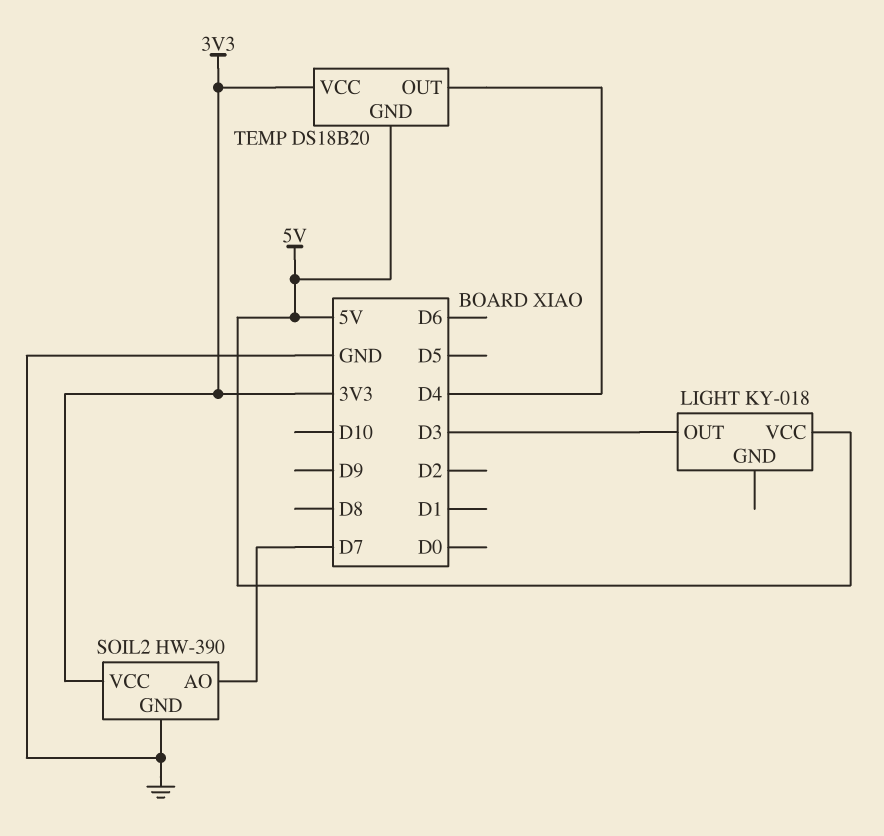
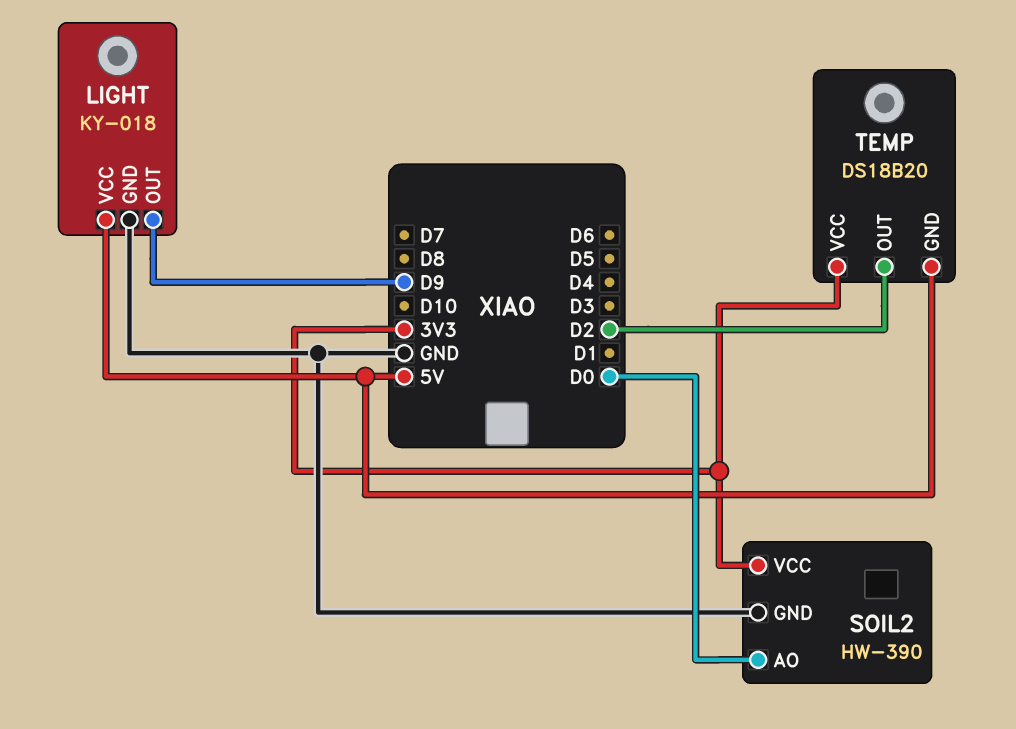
LIGHT pin GND: none -> GND
LIGHT pin OUT: D3 -> D9
SOIL2 pin AO: D7 -> D0
TEMP pin OUT: D4 -> D2

